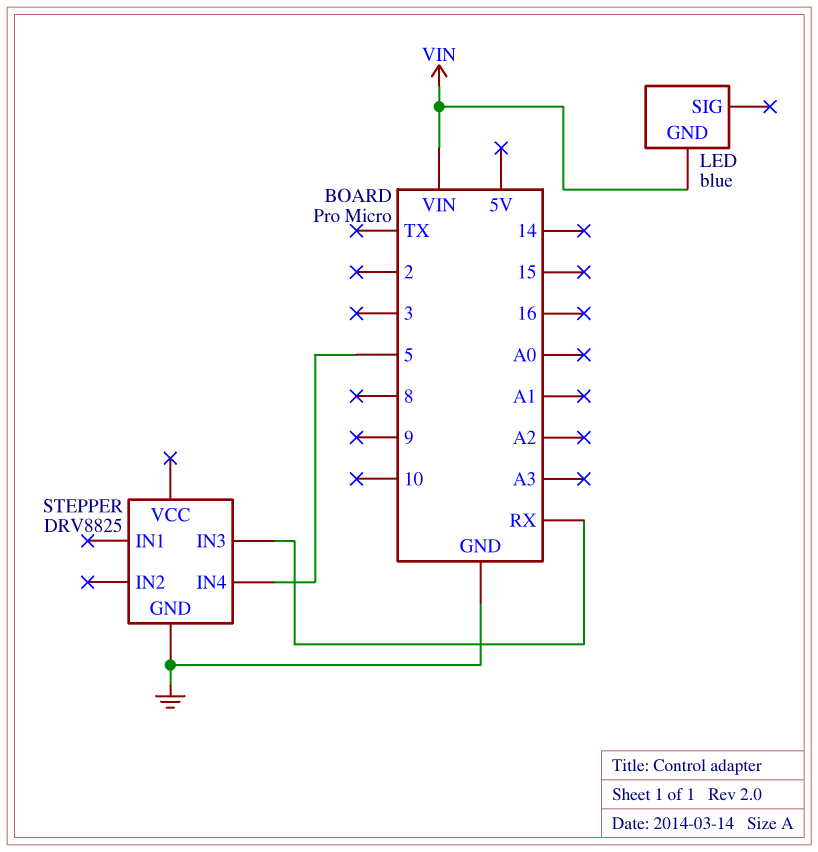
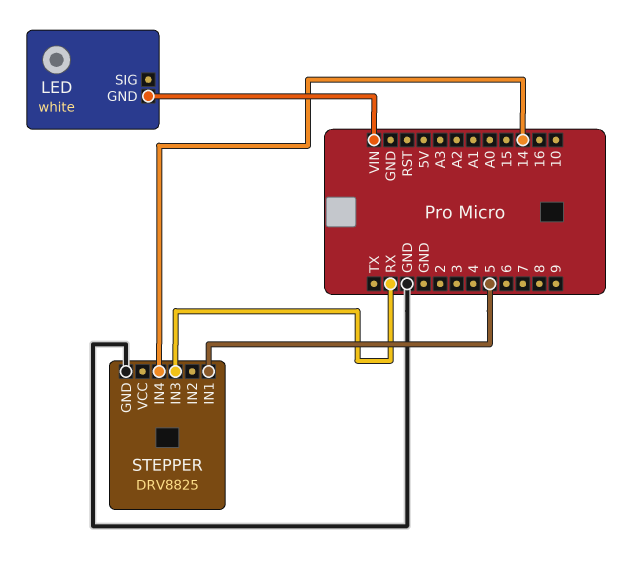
LED: blue -> white
STEPPER pin IN1: none -> 5
STEPPER pin IN4: 5 -> 14

